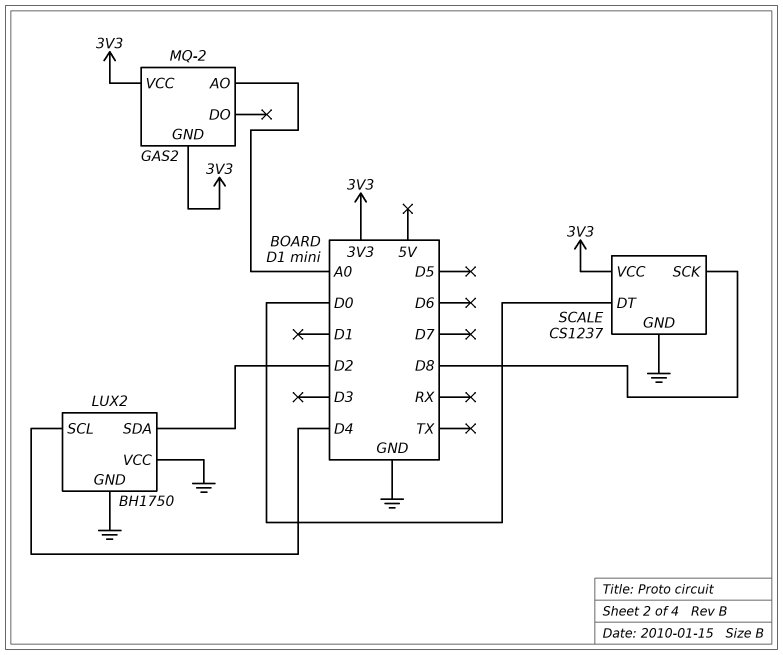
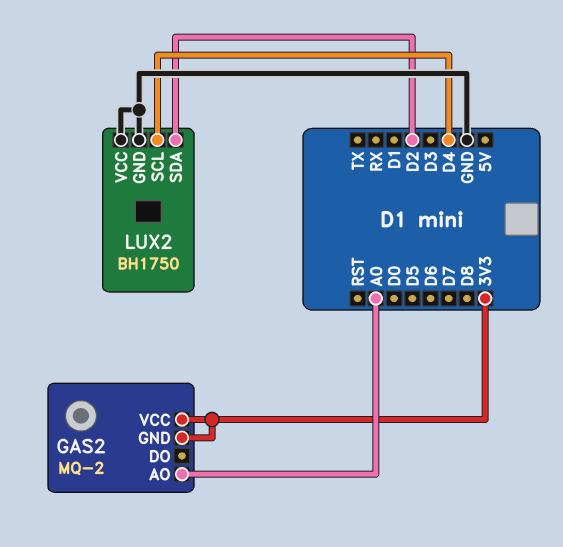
SCALE: CS1237 -> none
SCALE pin DT: D0 -> none
SCALE pin GND: GND -> none
SCALE pin SCK: D8 -> none
SCALE pin VCC: 3V3 -> none

